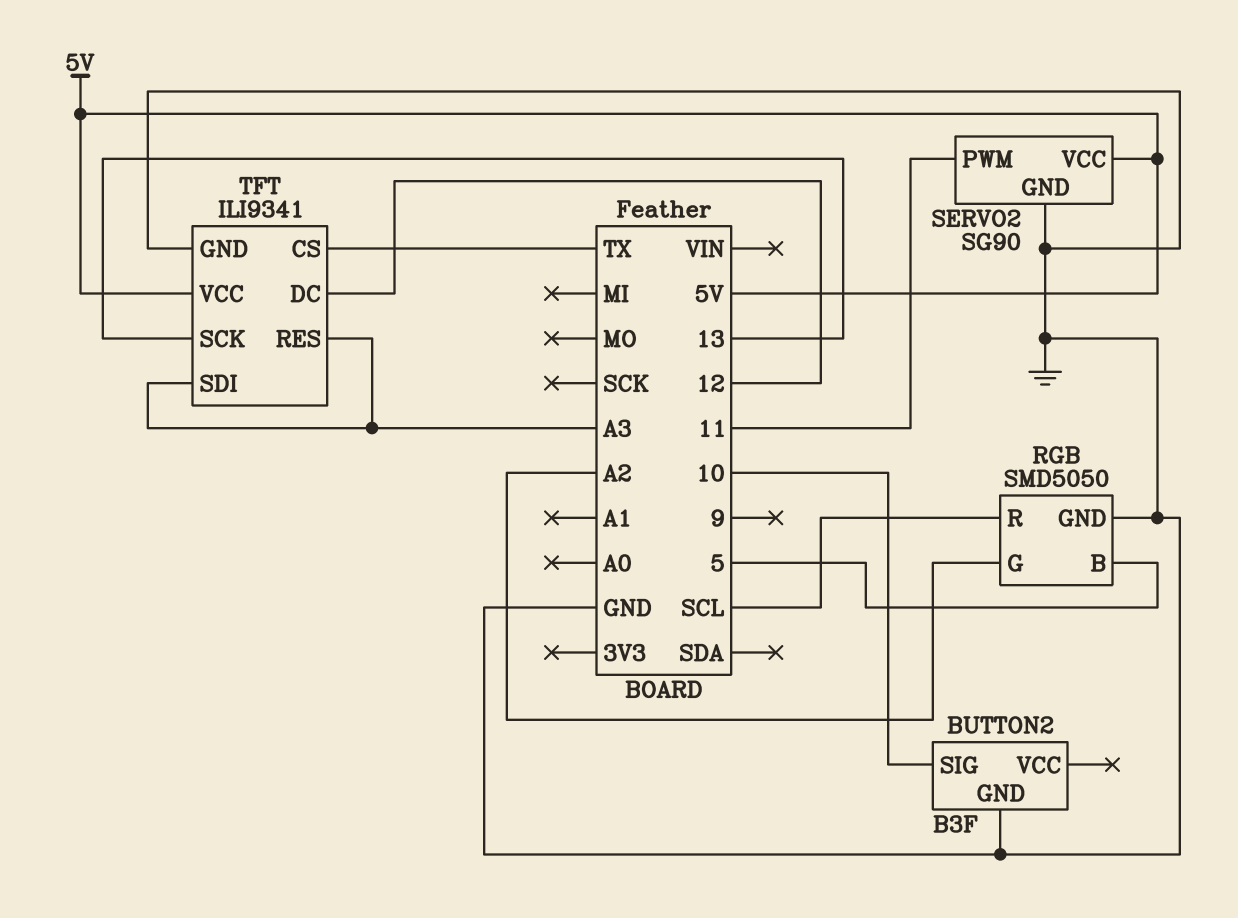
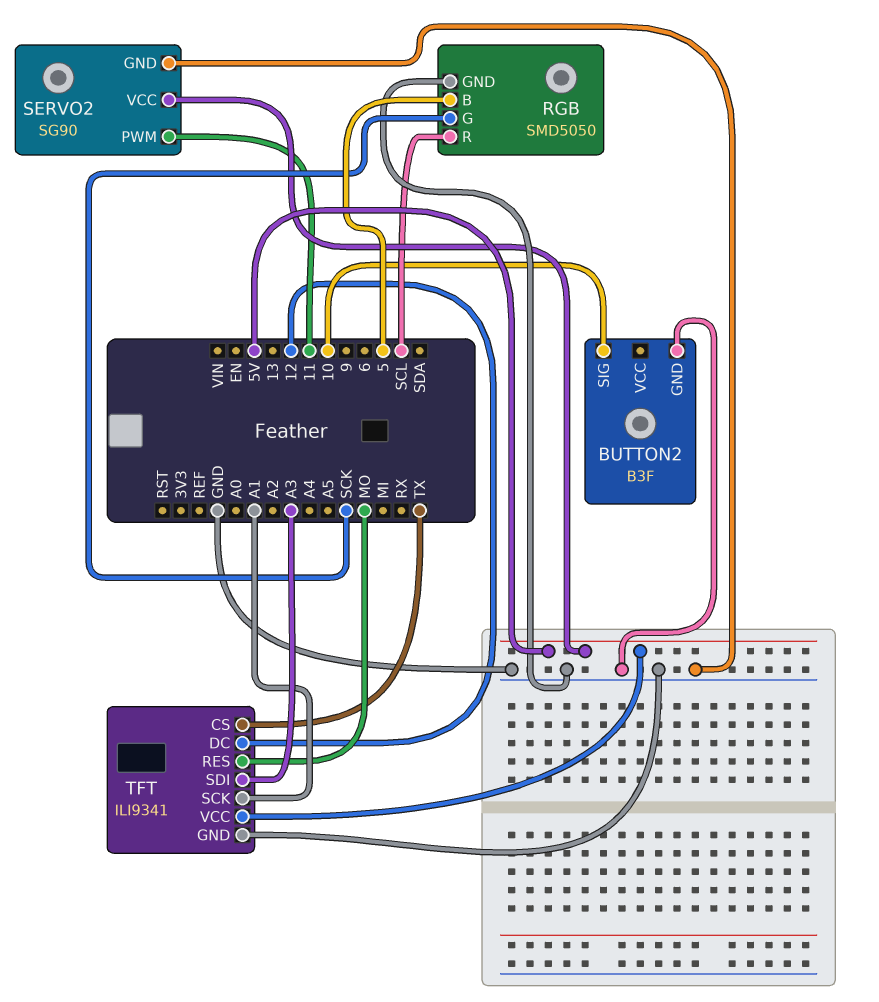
RGB pin G: A2 -> SCK
TFT pin RES: A3 -> MO
TFT pin SCK: 13 -> A1

